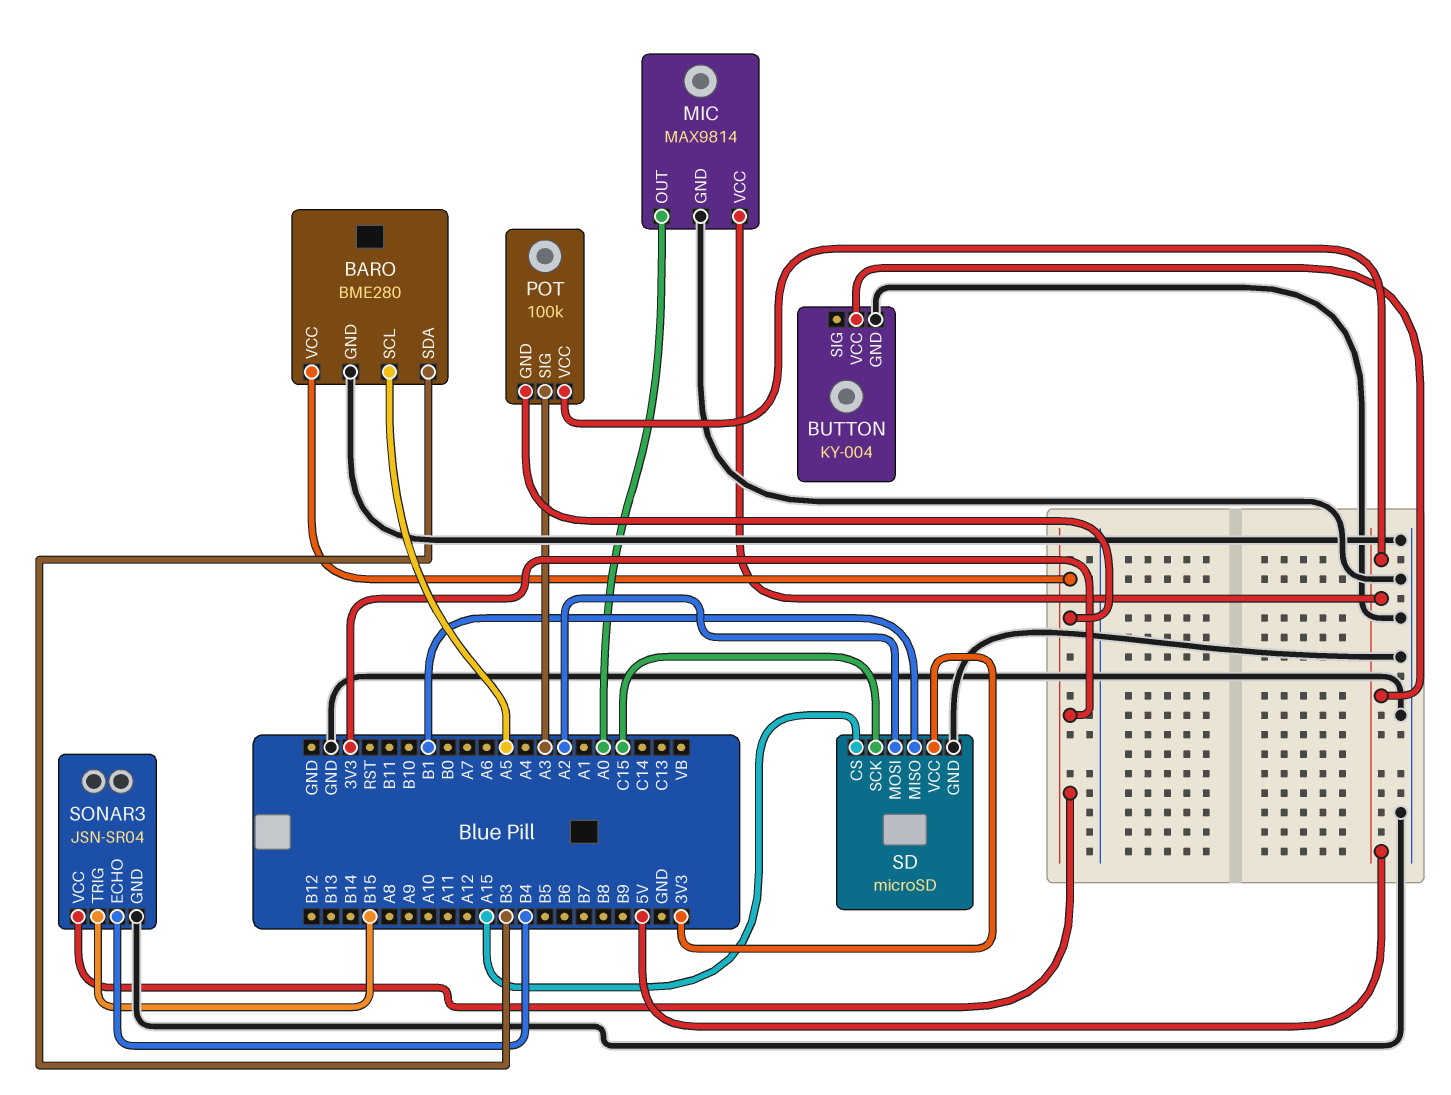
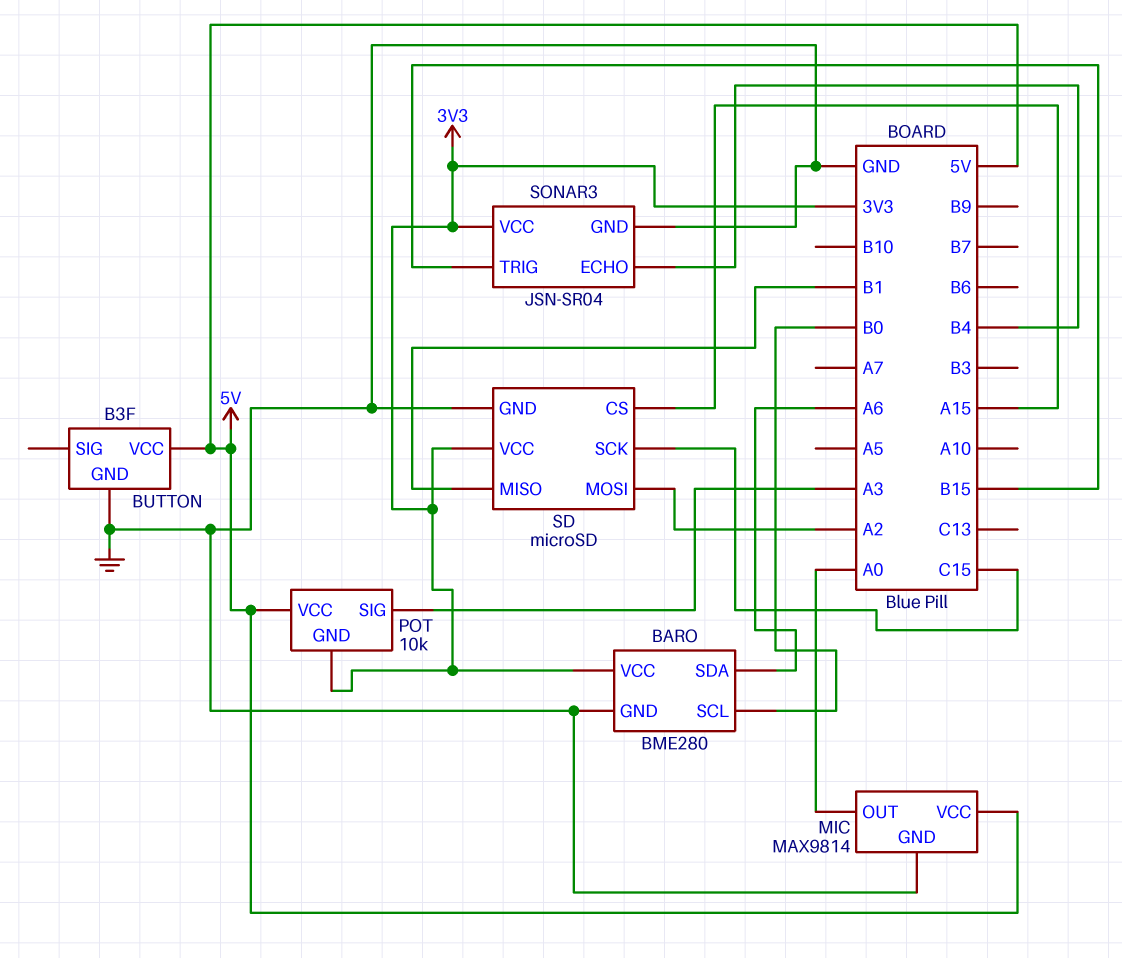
BARO pin SCL: A5 -> B0
BARO pin SDA: B3 -> A6
BUTTON: KY-004 -> B3F
POT: 100k -> 10k

